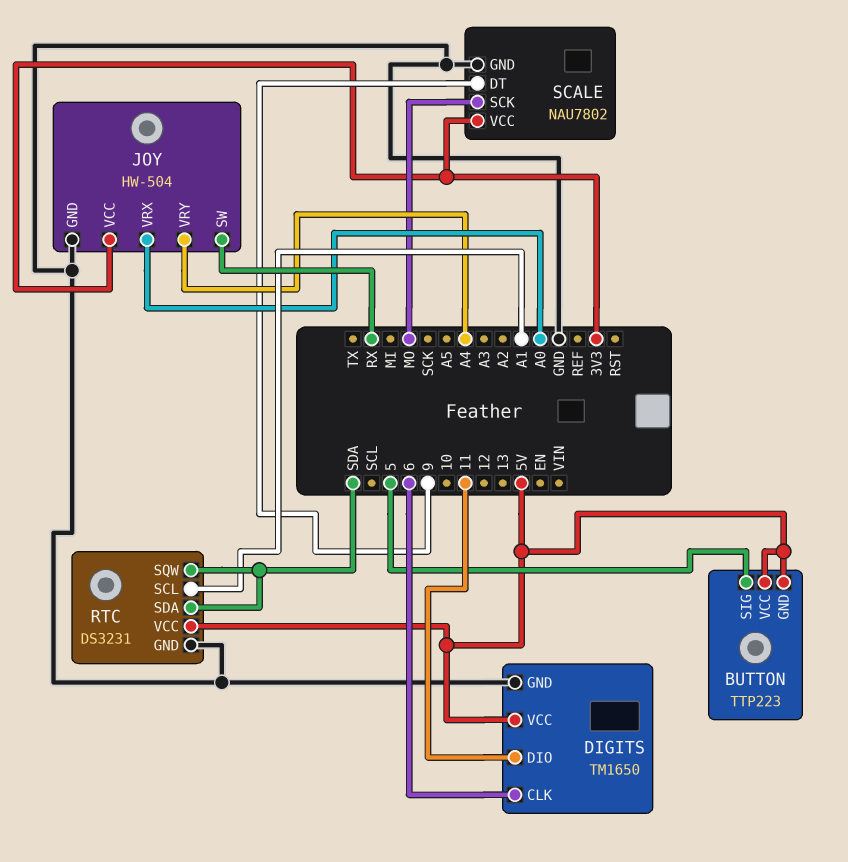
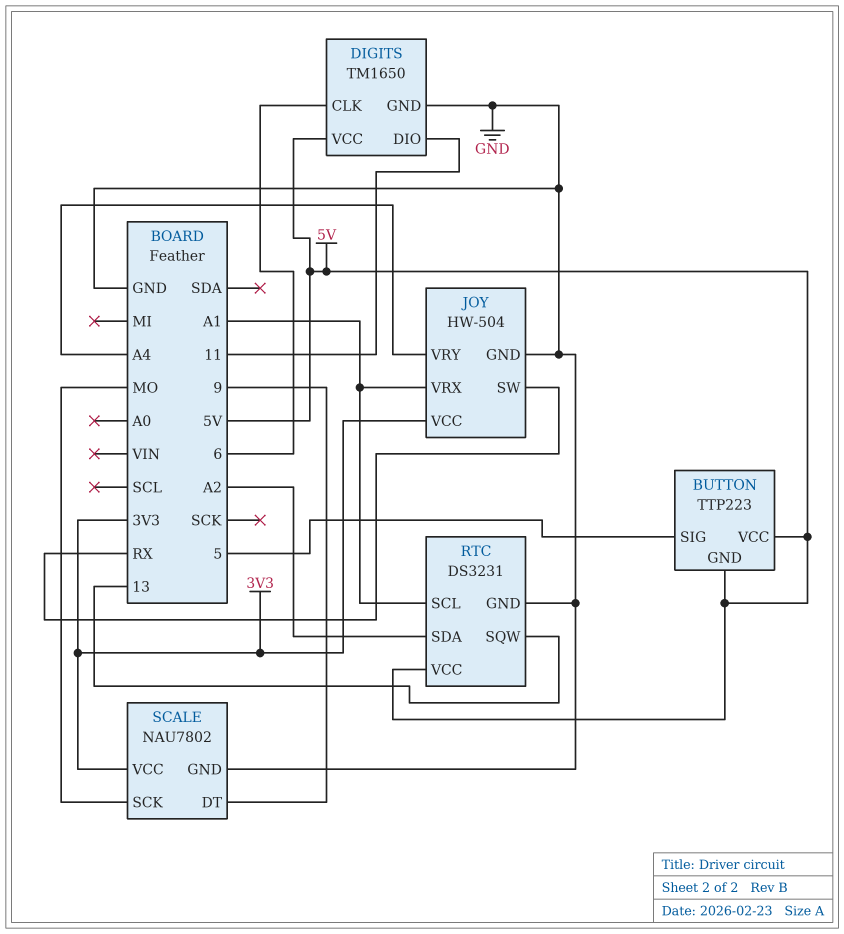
JOY pin VRX: A0 -> A1
RTC pin SDA: SDA -> A2
RTC pin SQW: SDA -> 13

